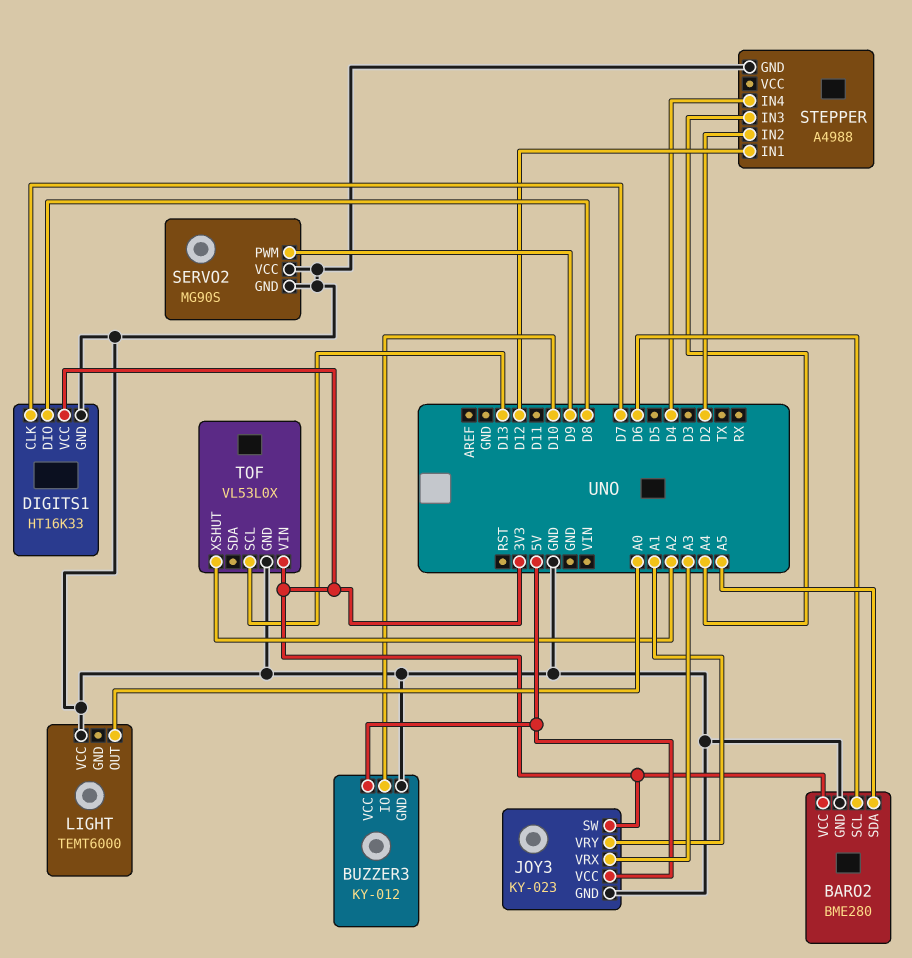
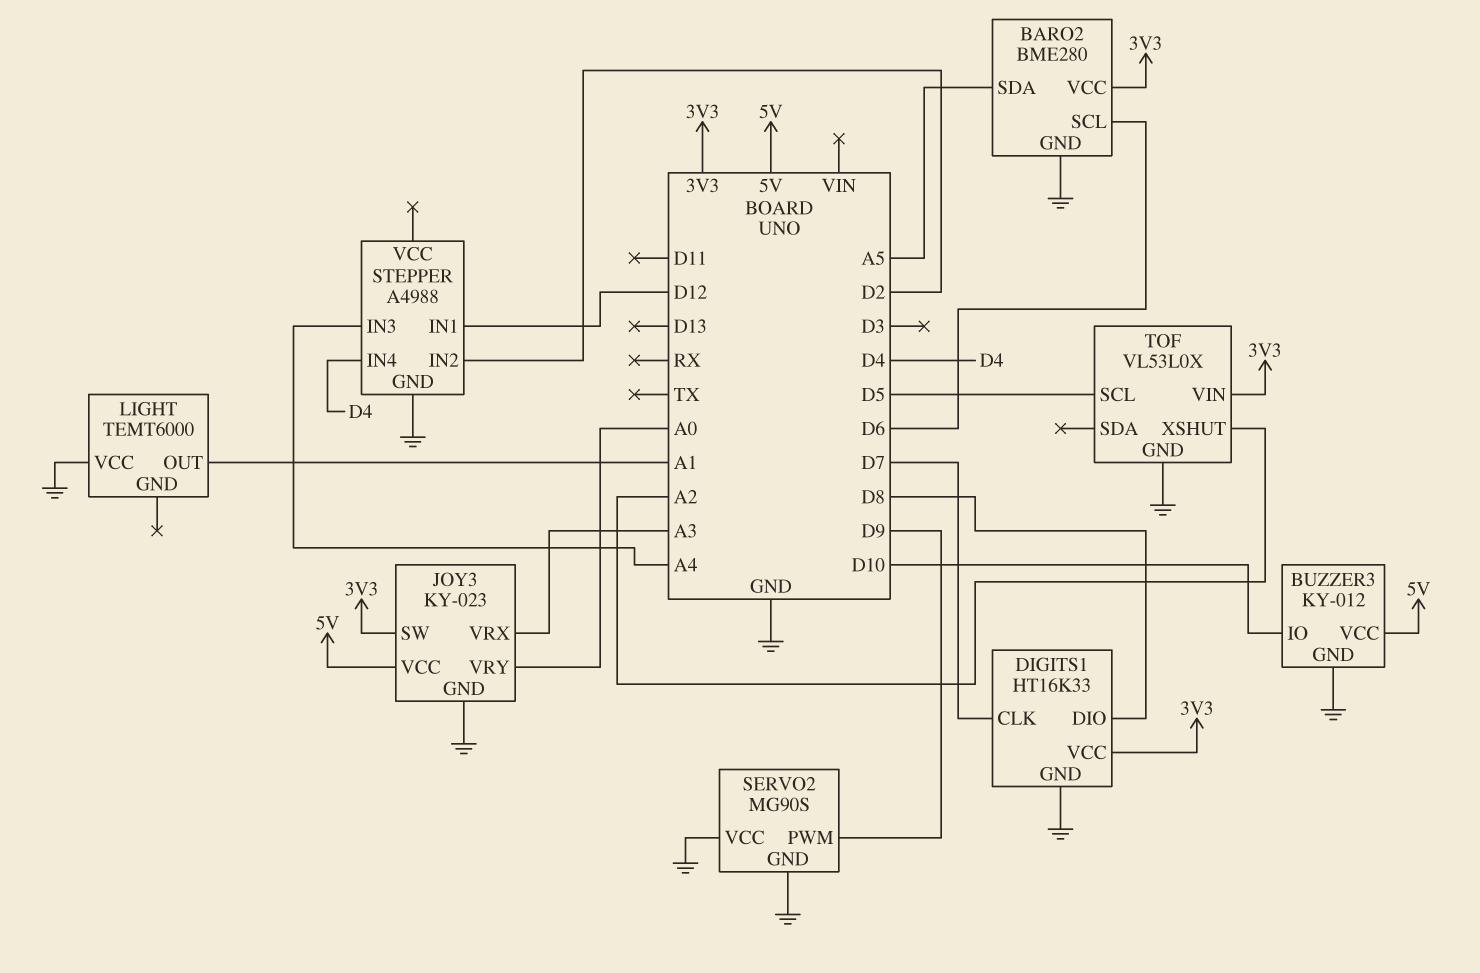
JOY3 pin VRY: A1 -> A0
LIGHT pin OUT: A0 -> A1
TOF pin SCL: D13 -> D5

